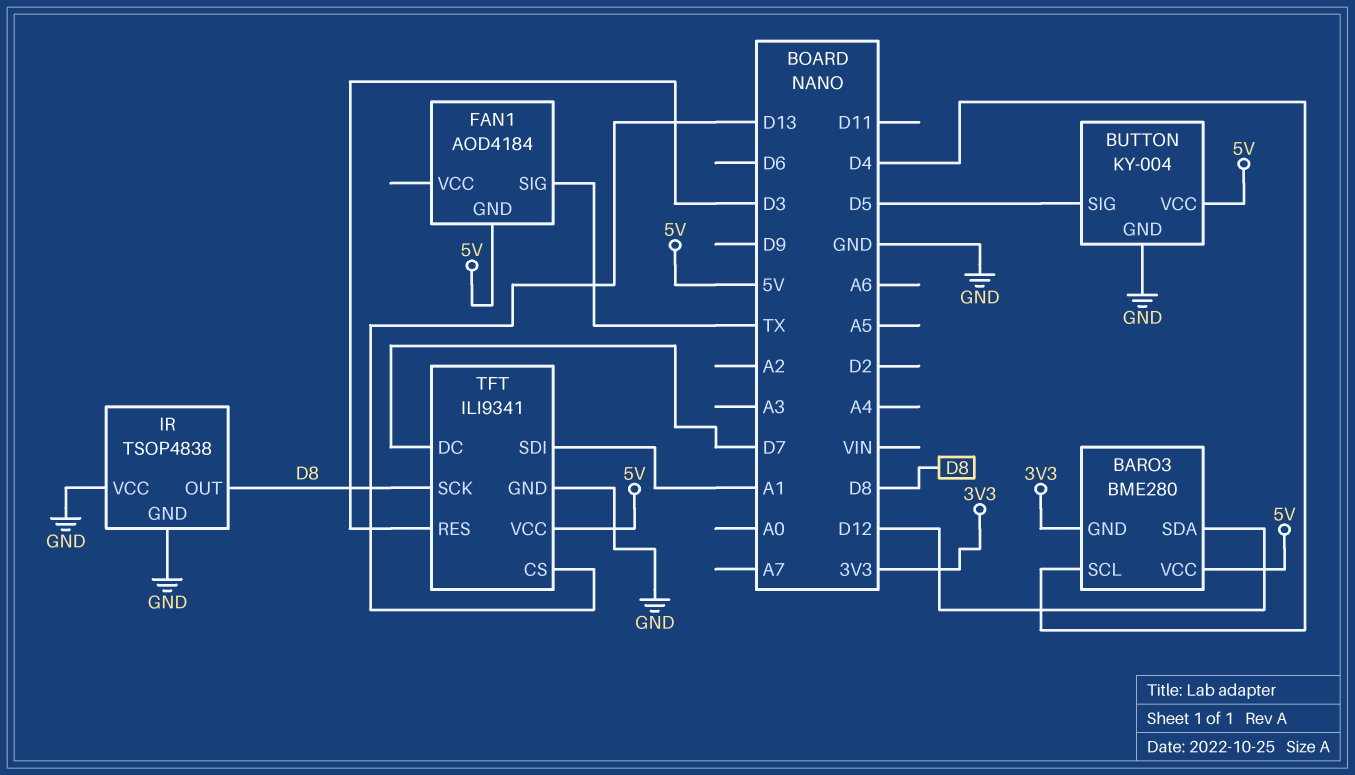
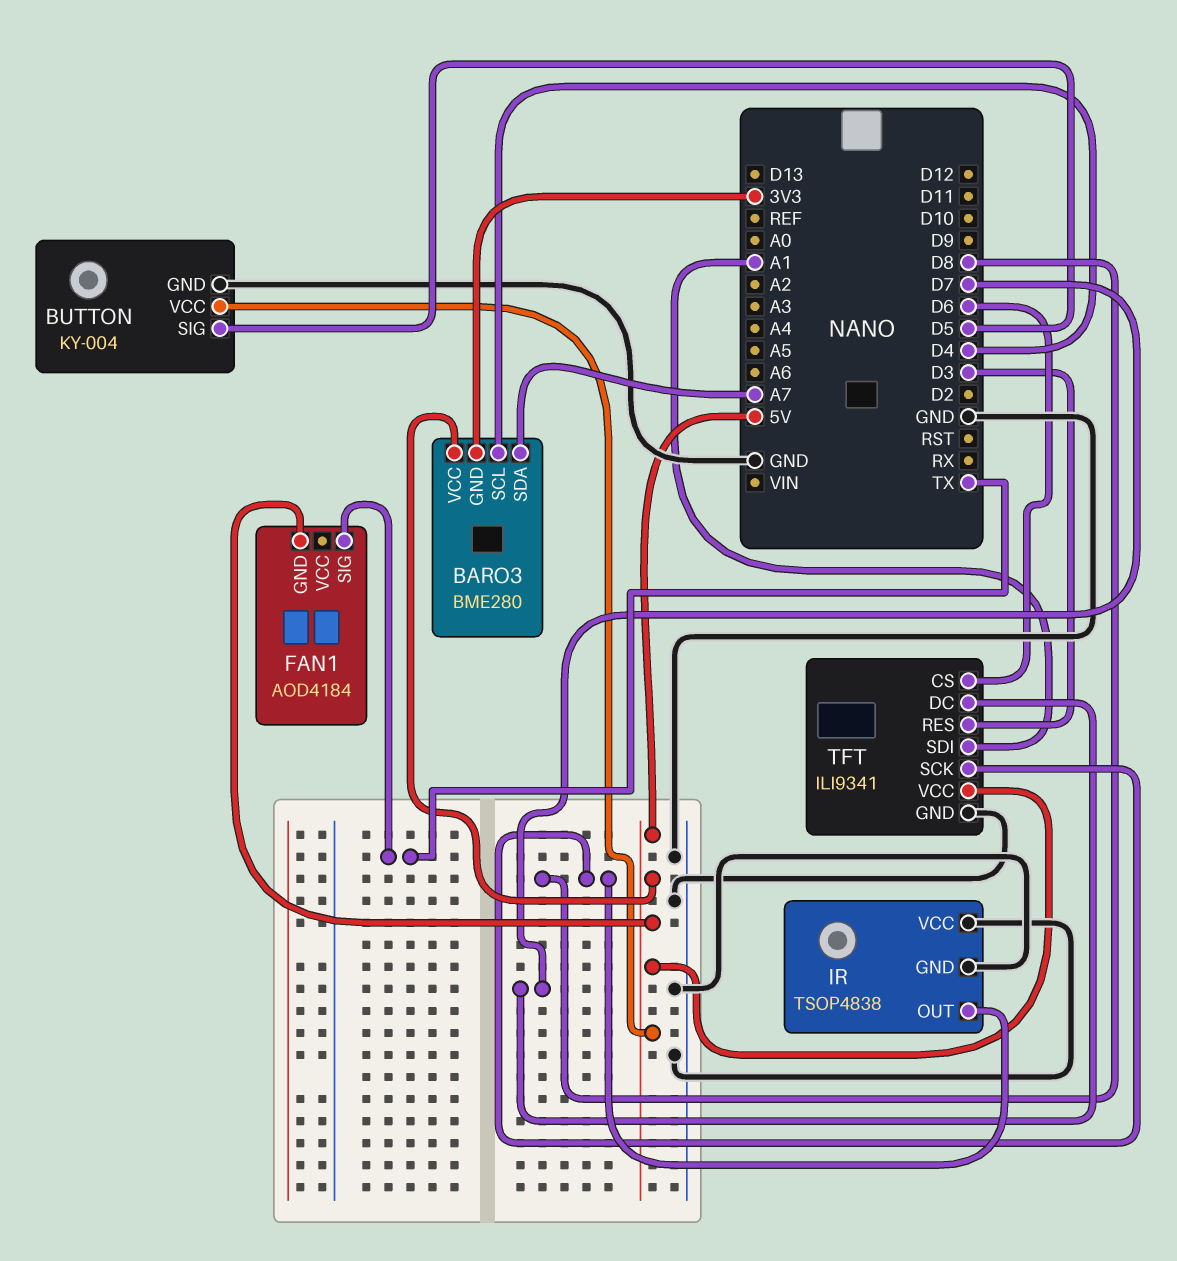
BARO3 pin SDA: D12 -> A7
TFT pin CS: D13 -> D6

